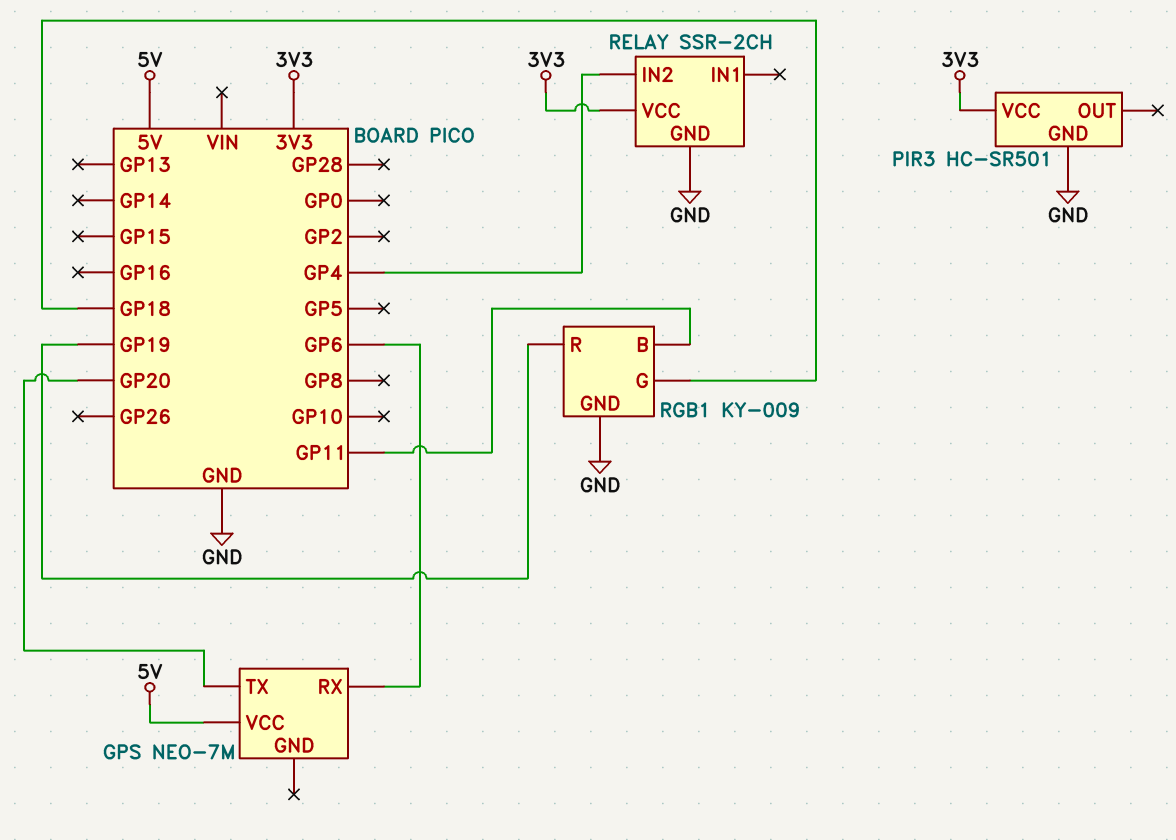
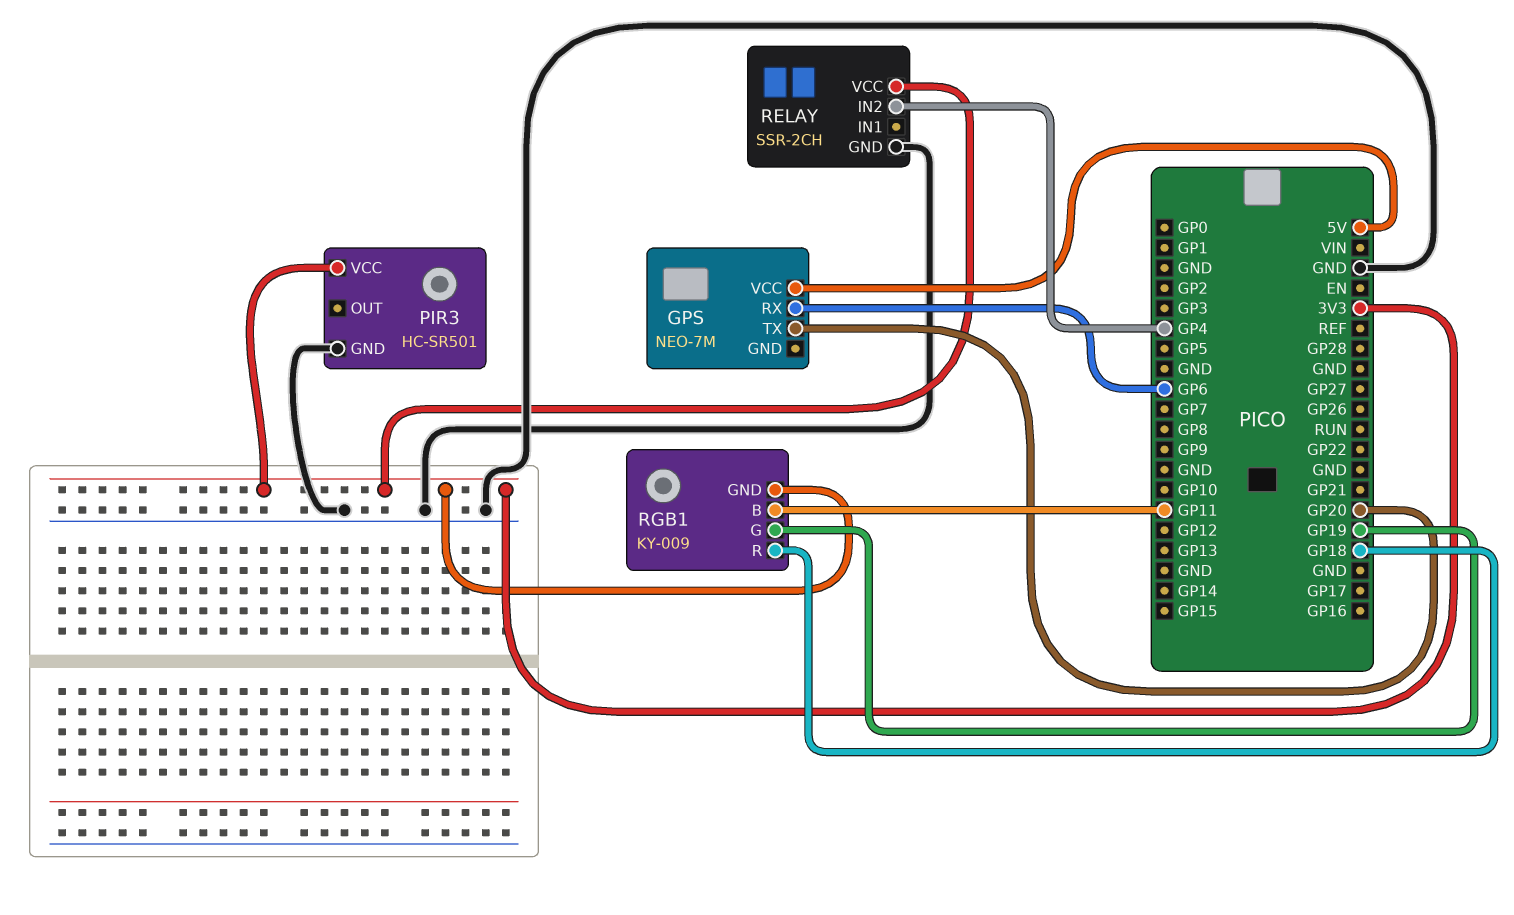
RGB1 pin G: GP18 -> GP19
RGB1 pin GND: GND -> 3V3
RGB1 pin R: GP19 -> GP18

